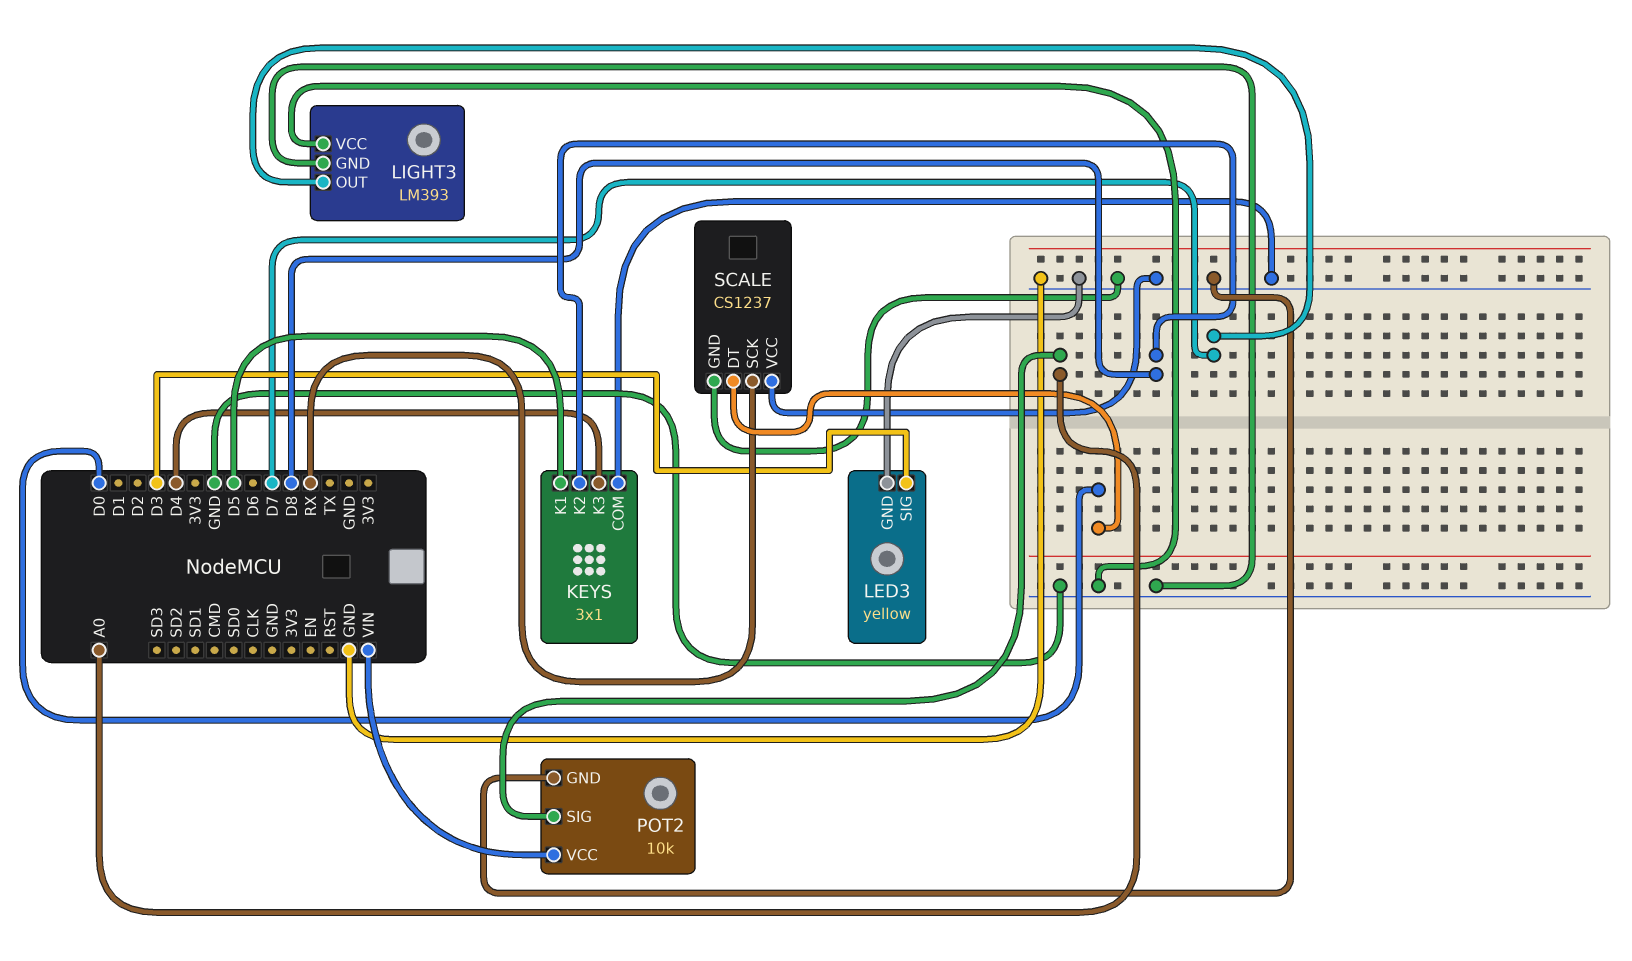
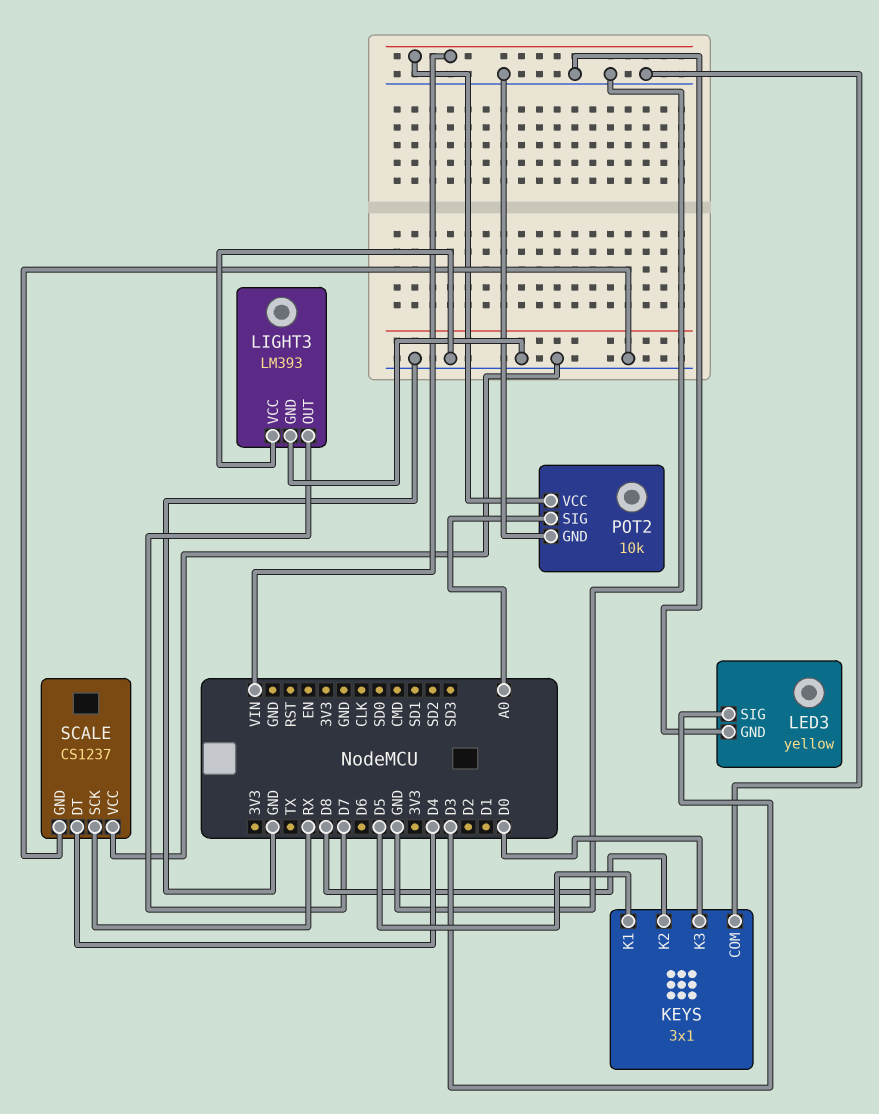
KEYS pin K3: D4 -> D0
SCALE pin DT: D0 -> D4

